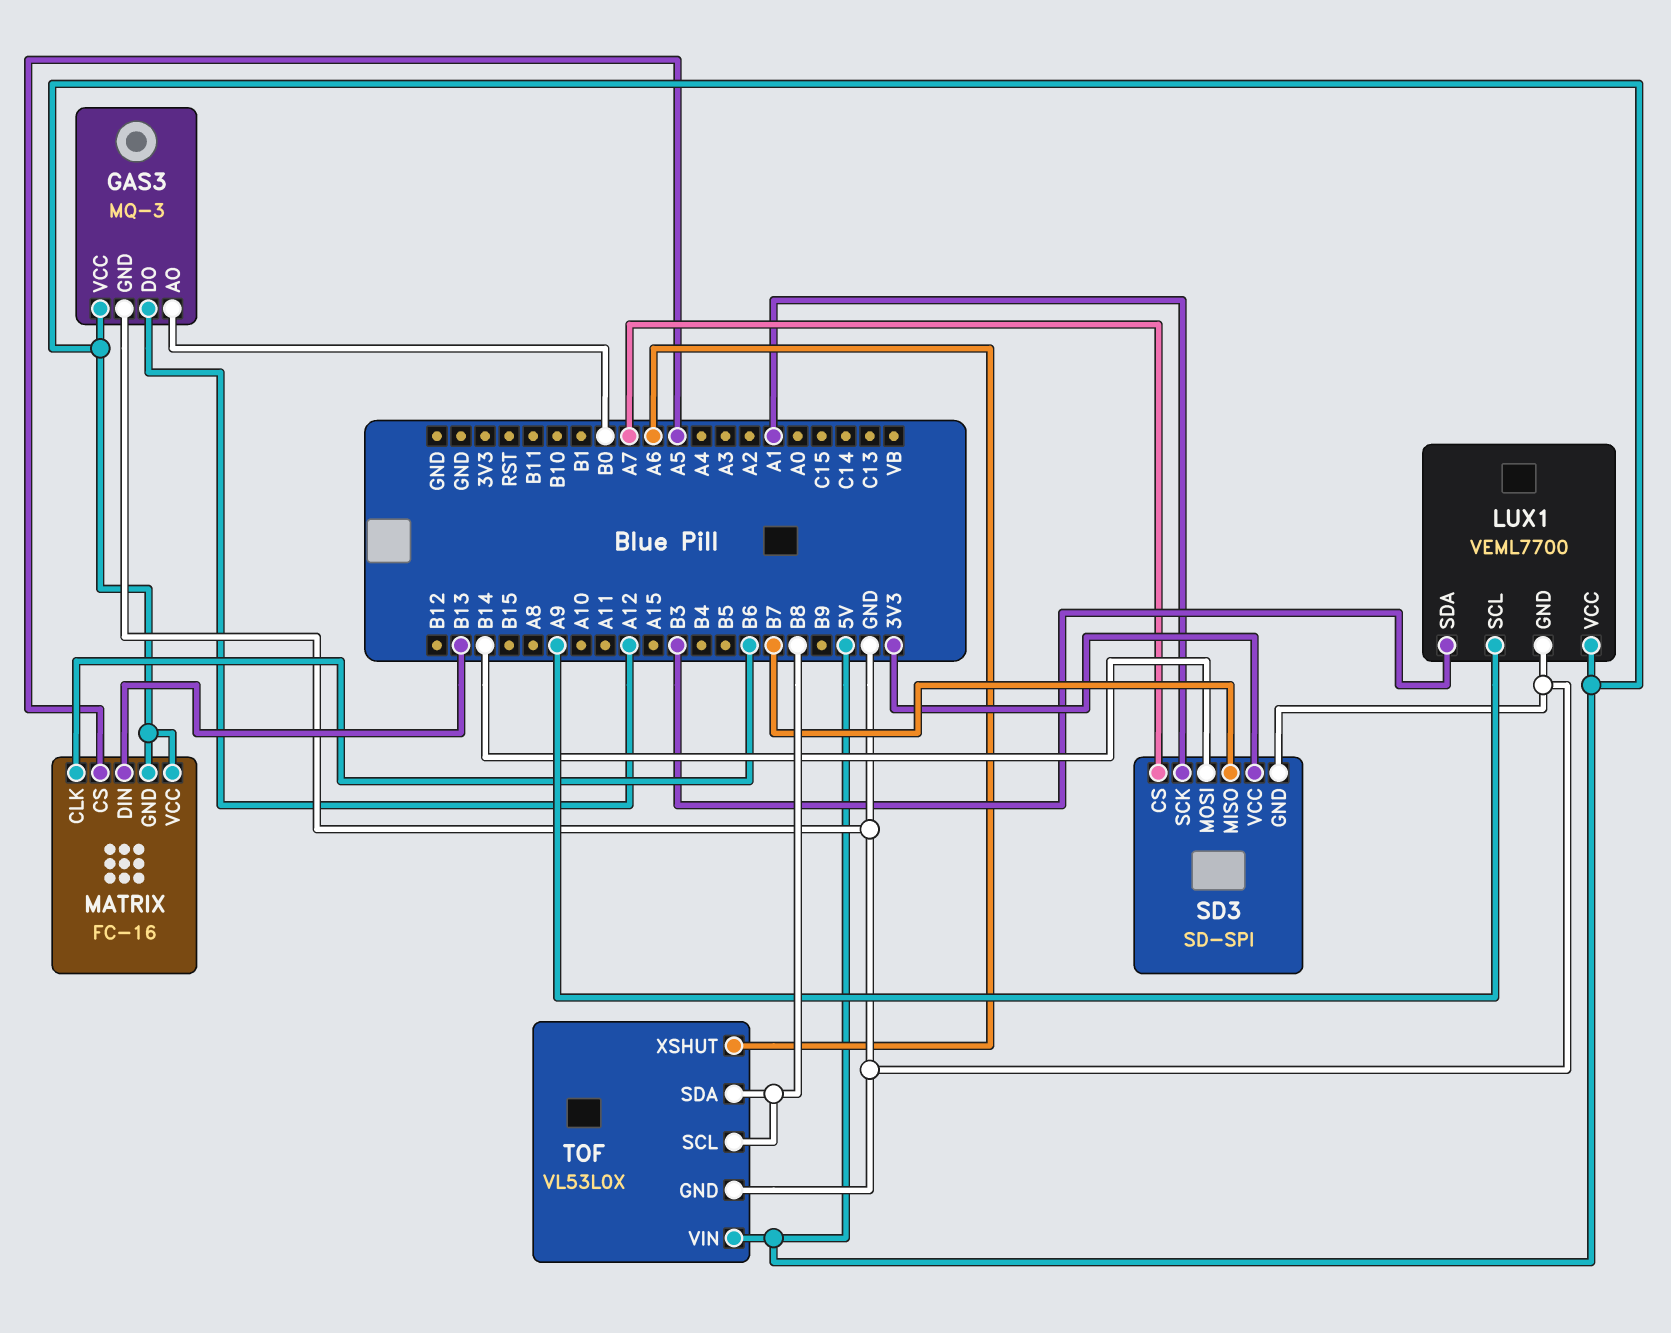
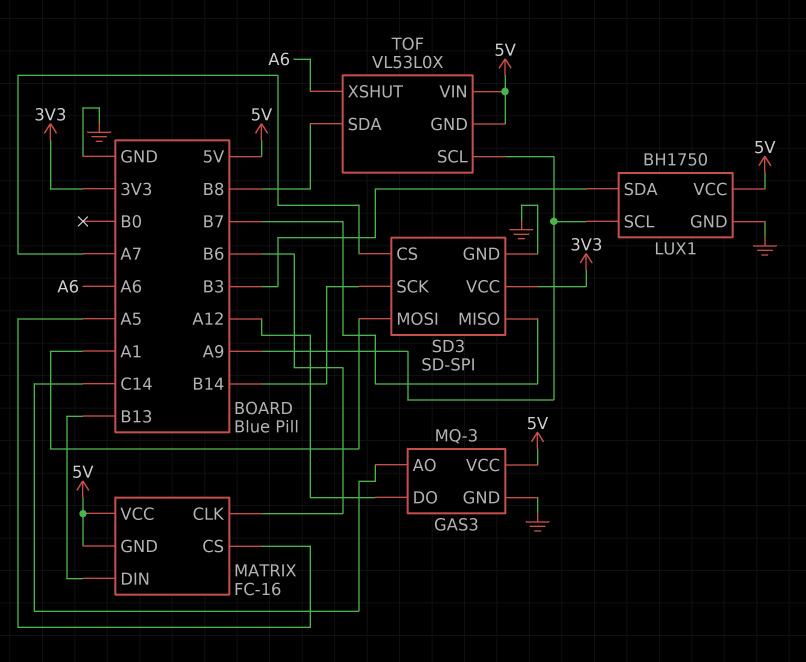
GAS3 pin AO: B0 -> C14
LUX1: VEML7700 -> BH1750
SD3 pin MOSI: B14 -> A1
SD3 pin SCK: A1 -> B14
TOF pin GND: GND -> 5V
TOF pin SCL: B8 -> A9

